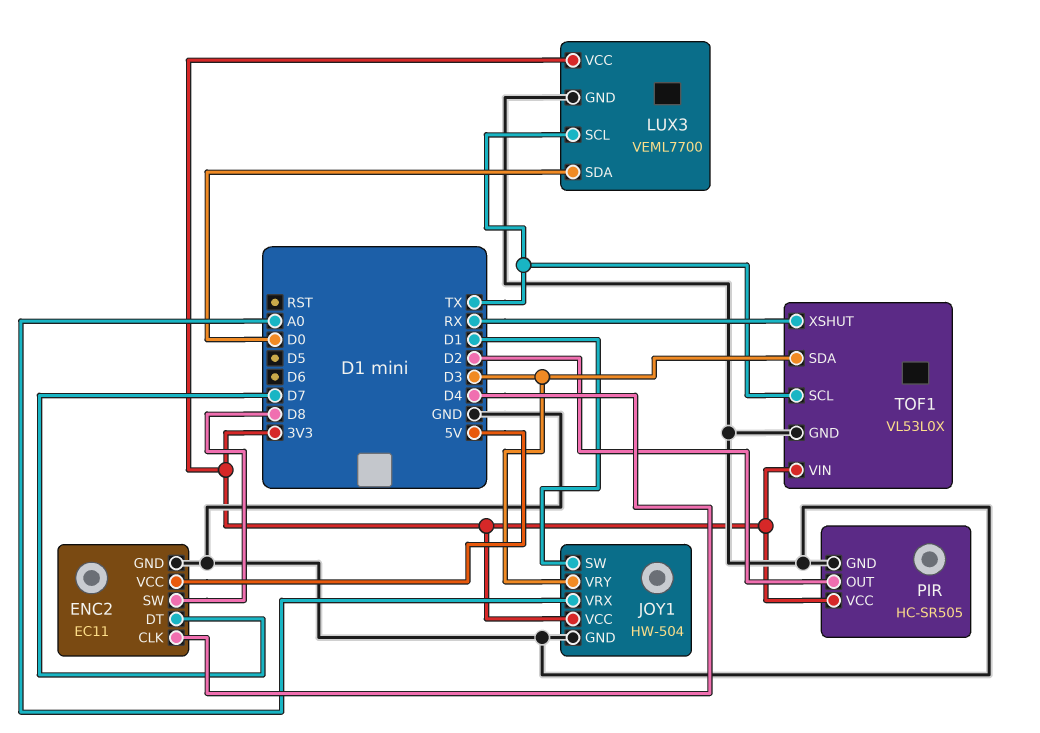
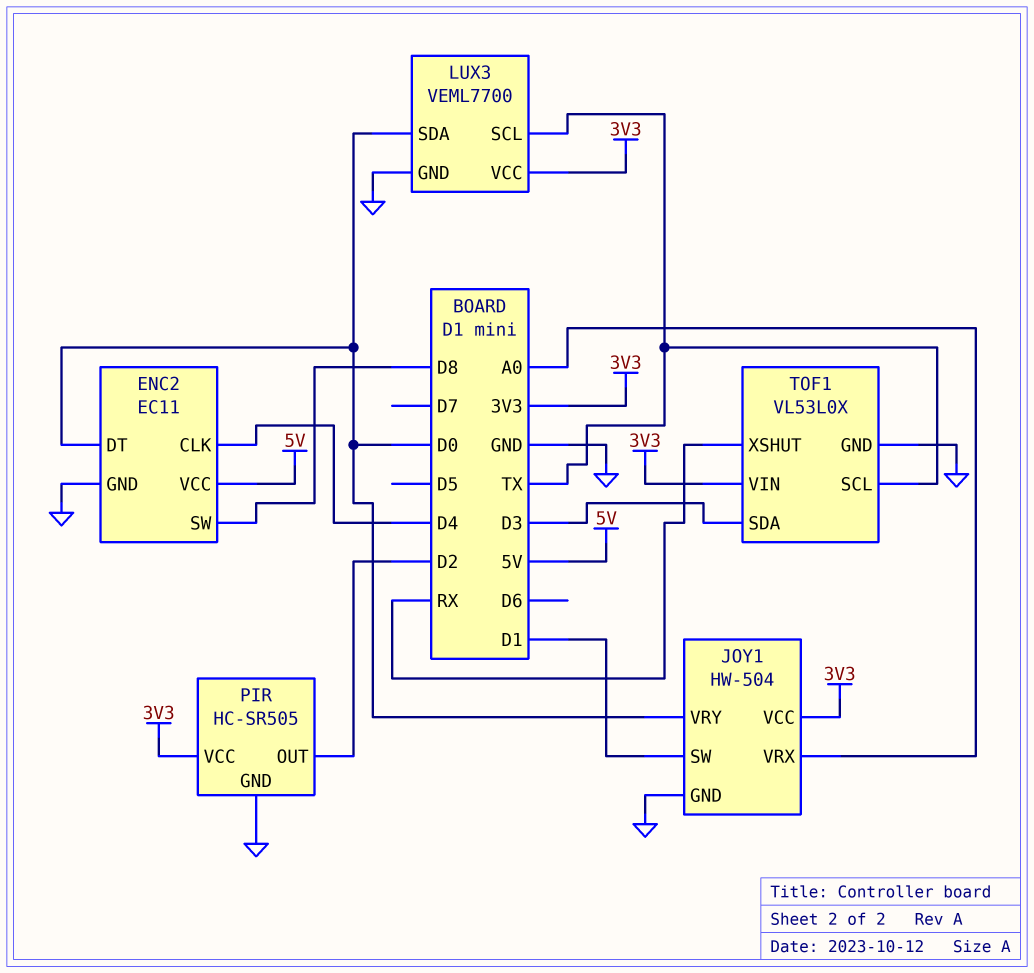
ENC2 pin DT: D7 -> D0
JOY1 pin VRY: D3 -> D0

